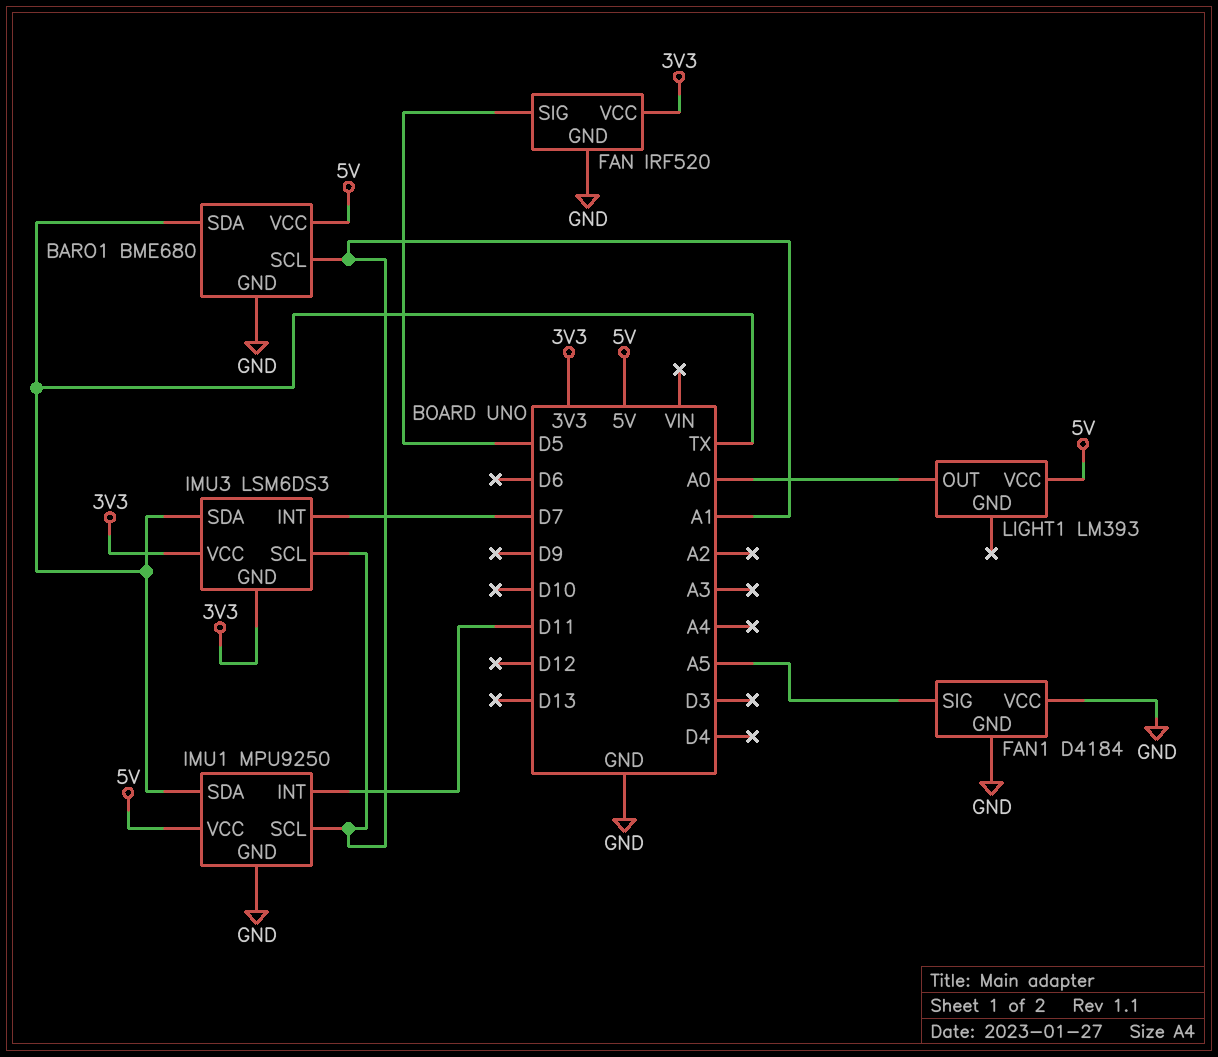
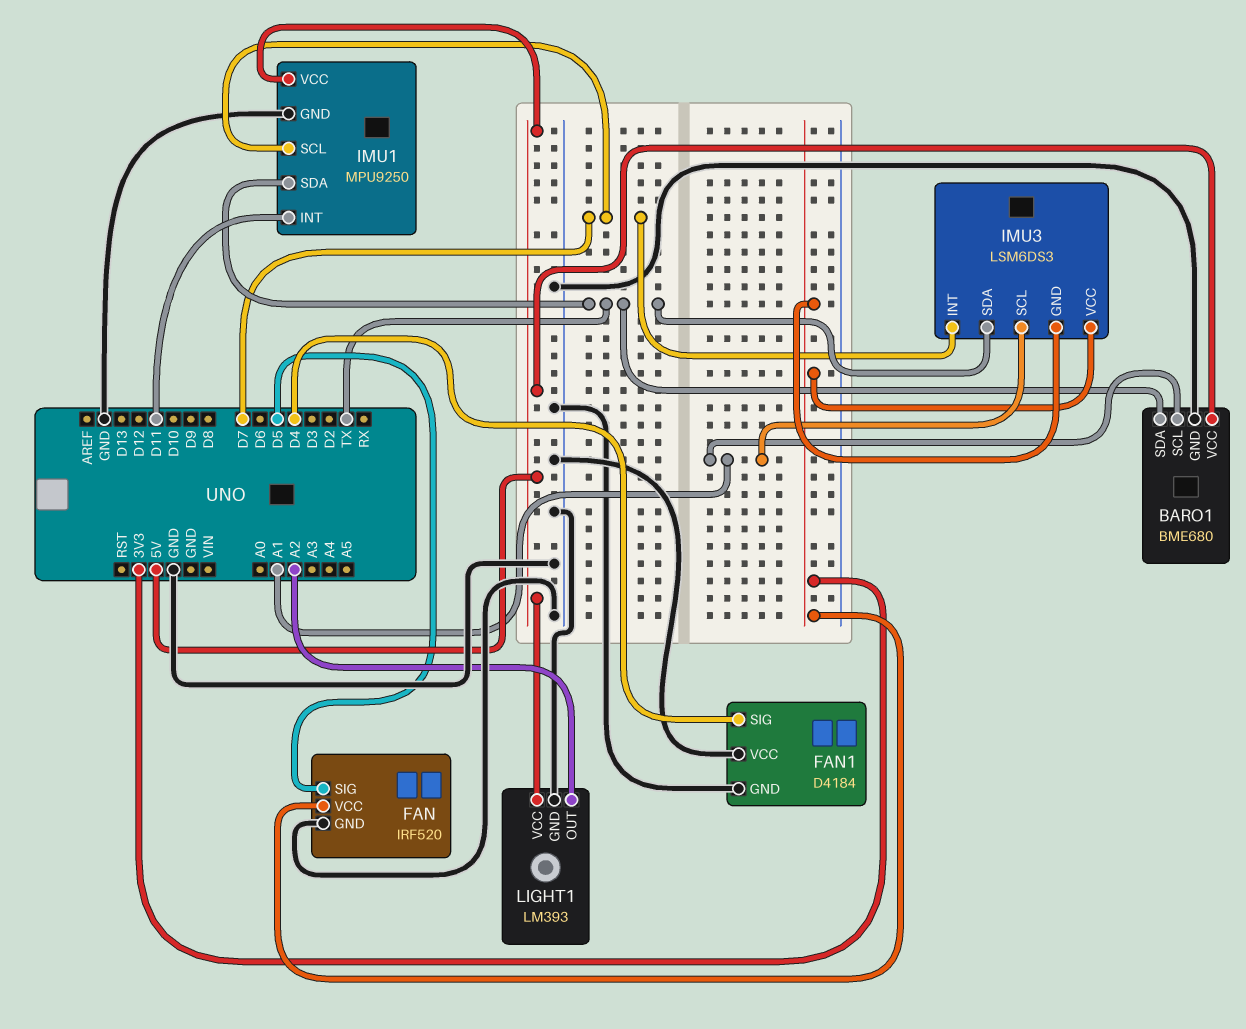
FAN1 pin SIG: A5 -> D4
IMU1 pin SCL: A1 -> D7
LIGHT1 pin GND: none -> GND
LIGHT1 pin OUT: A0 -> A2

